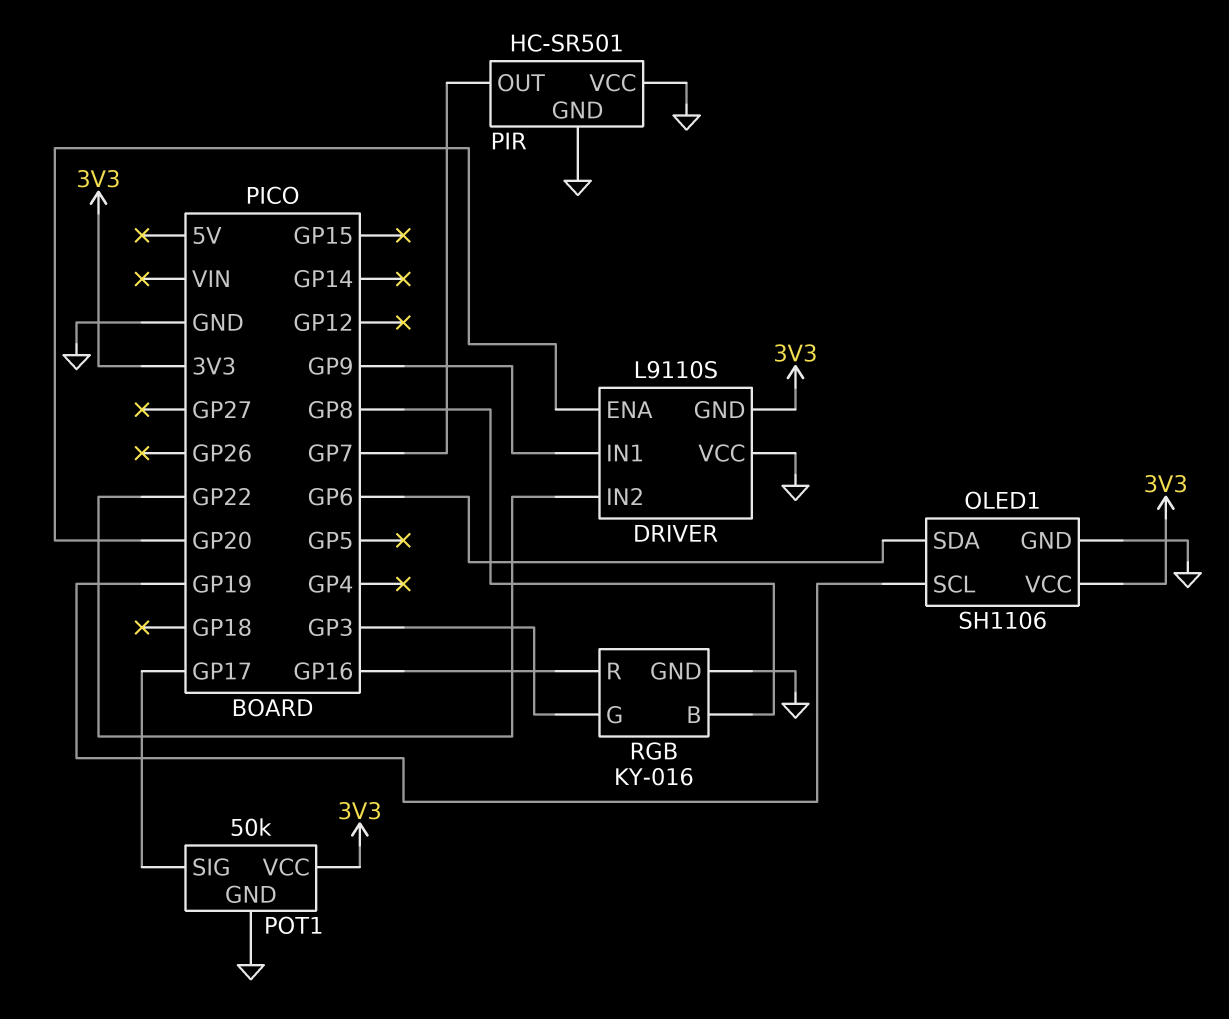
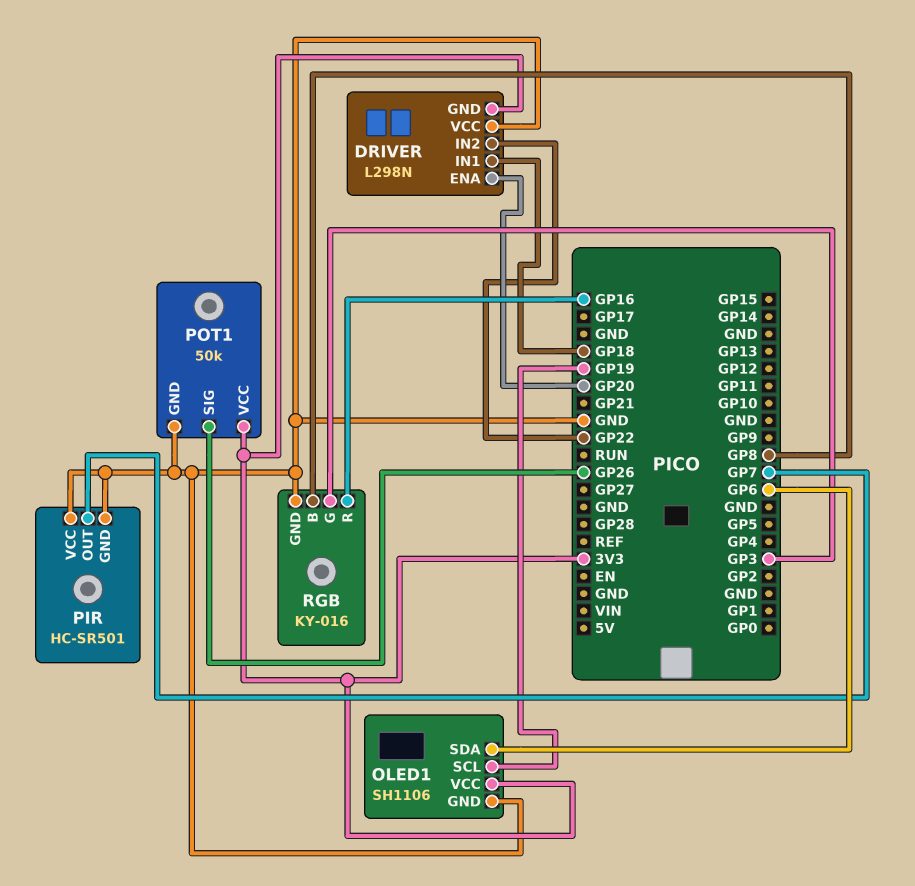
DRIVER: L9110S -> L298N
DRIVER pin IN1: GP9 -> GP18
POT1 pin SIG: GP17 -> GP26

